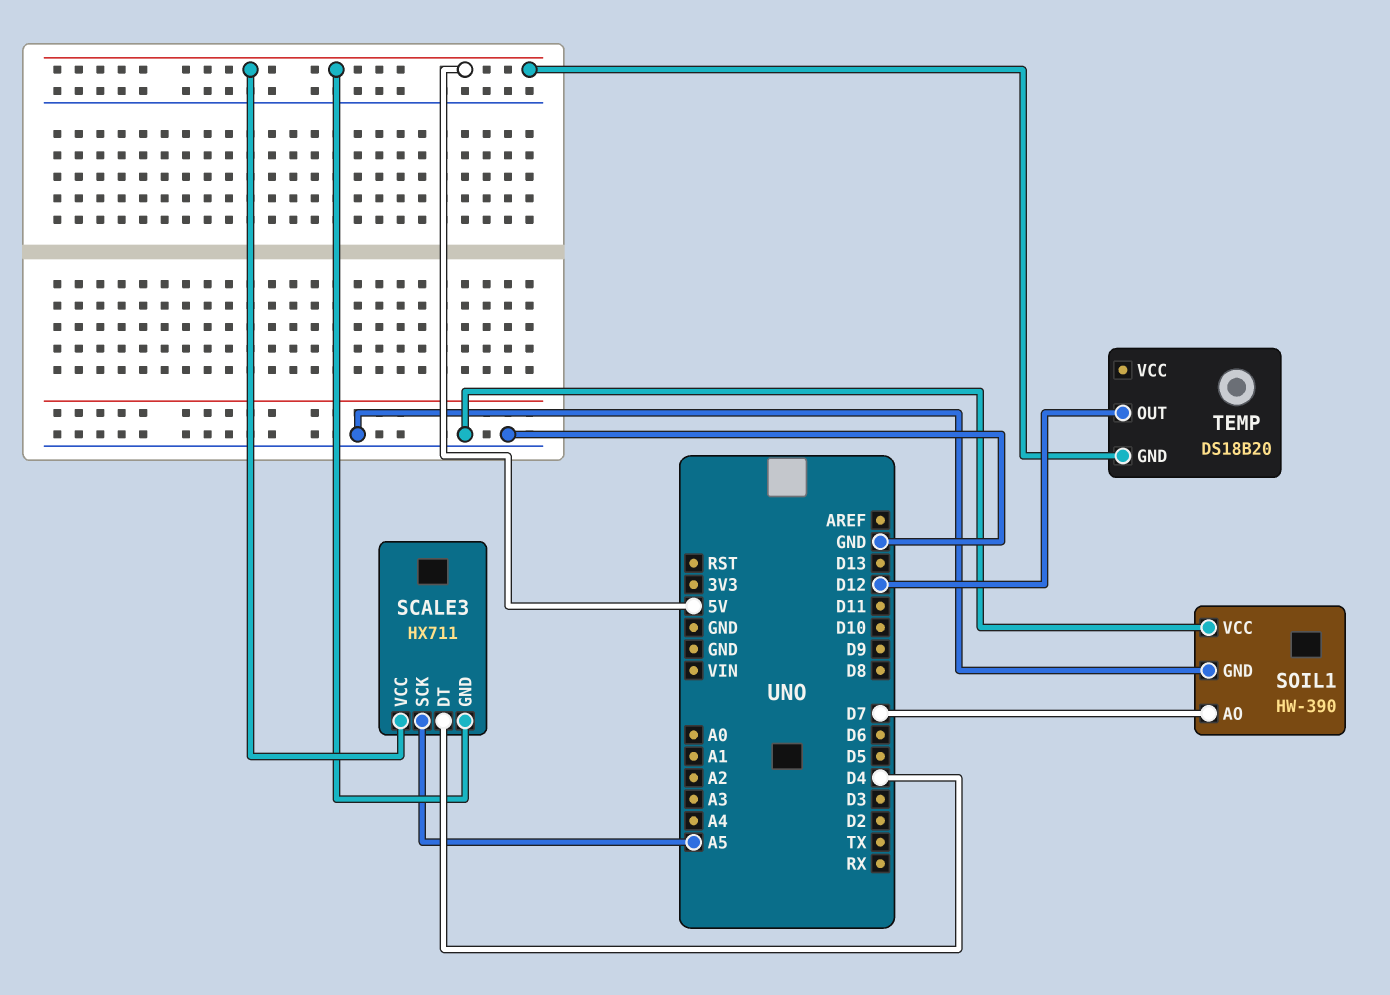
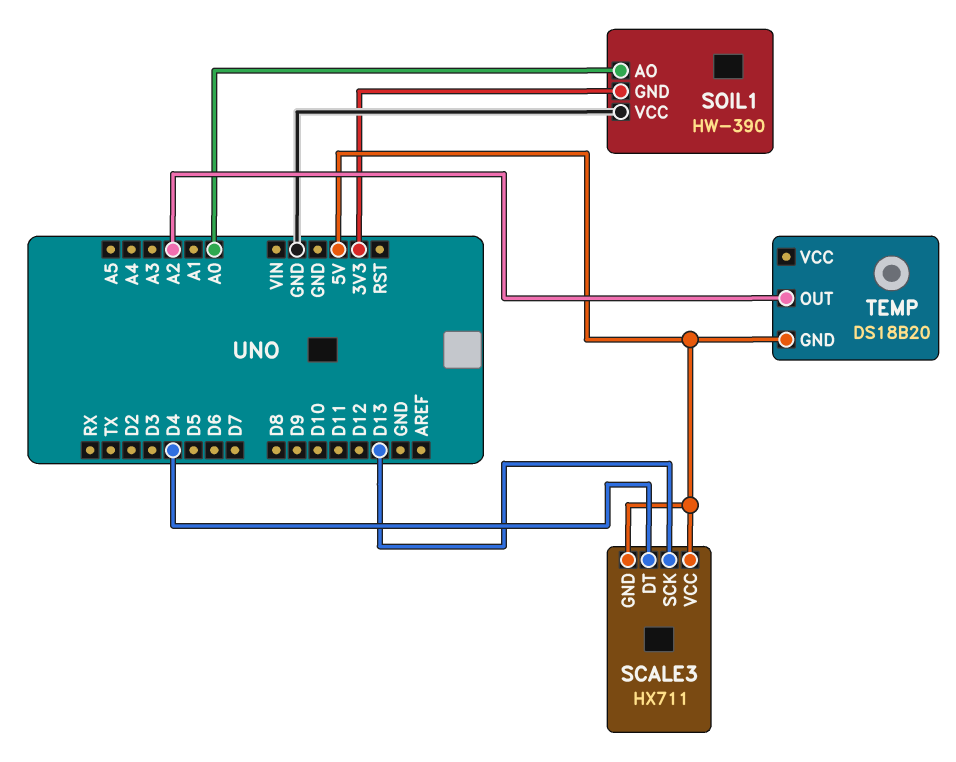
SCALE3 pin SCK: A5 -> D13
SOIL1 pin AO: D7 -> A0
SOIL1 pin GND: GND -> 3V3
TEMP pin OUT: D12 -> A2

